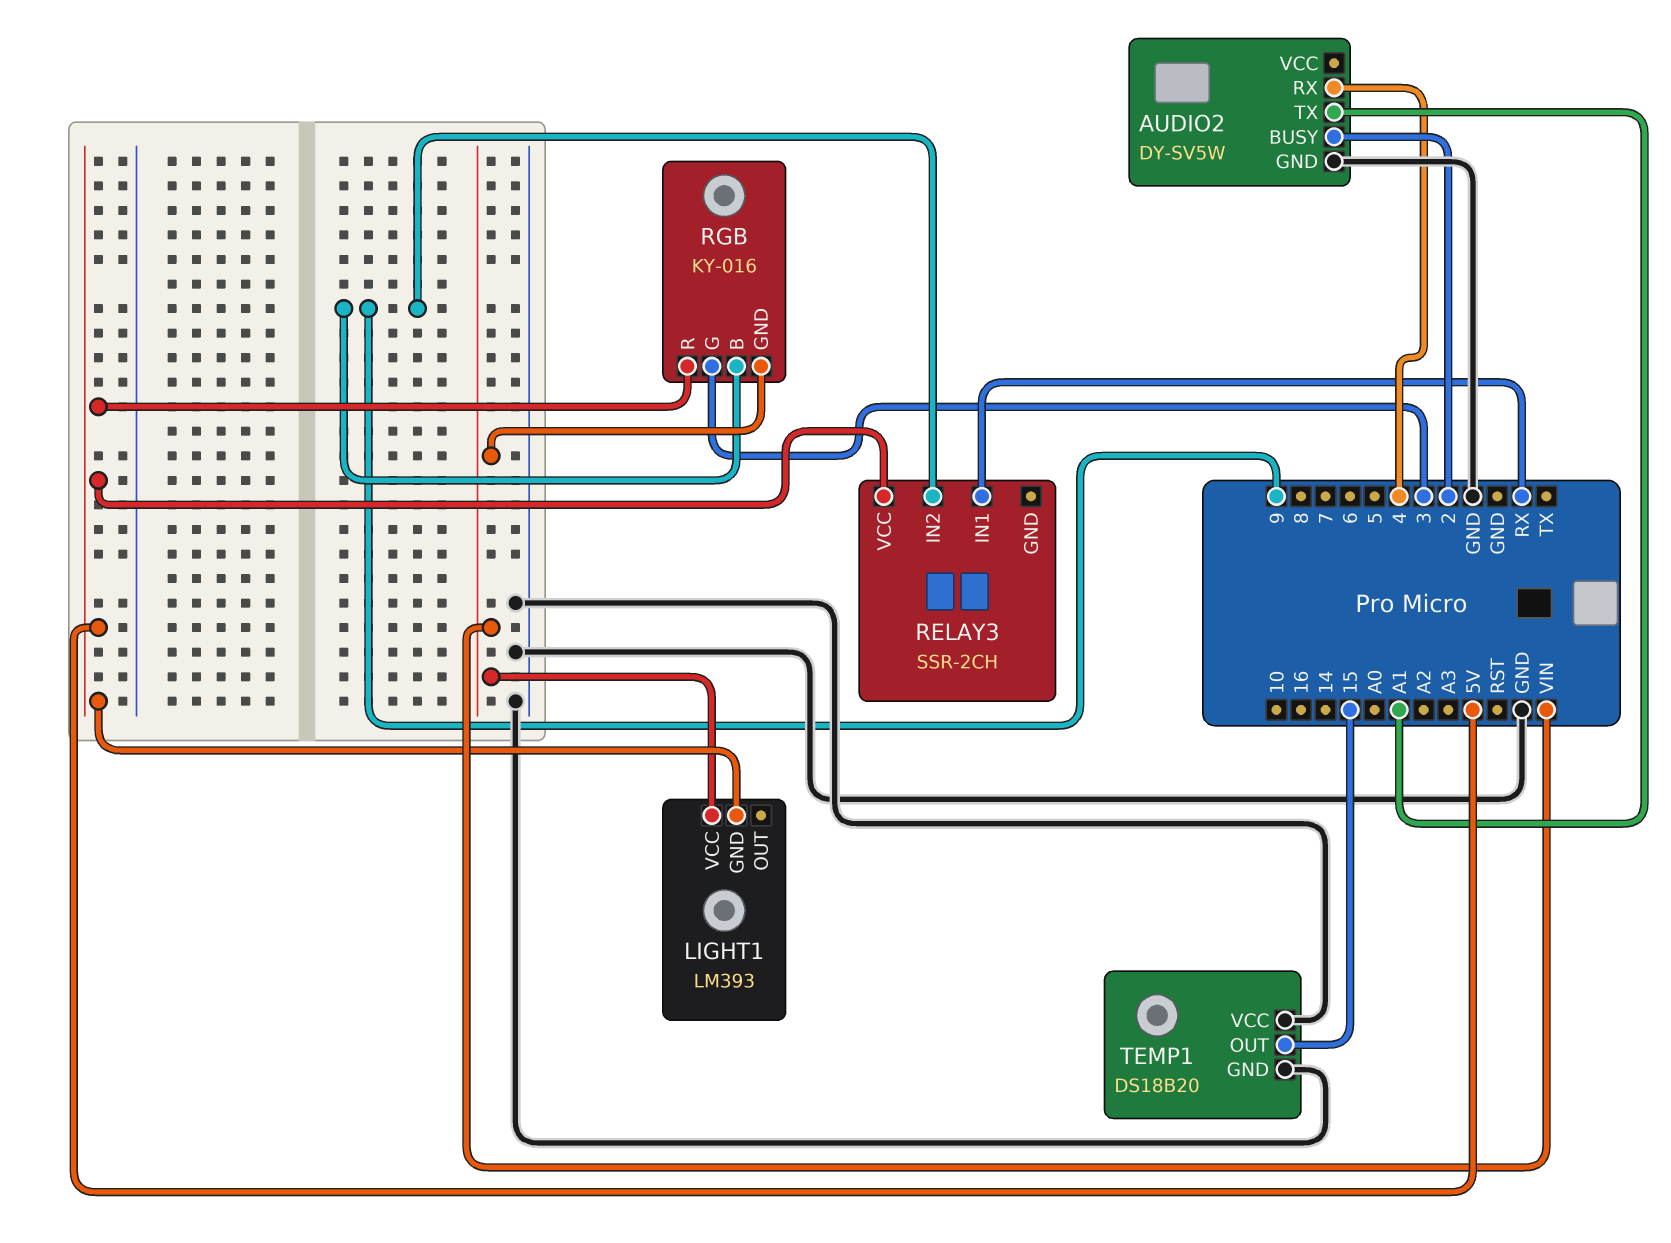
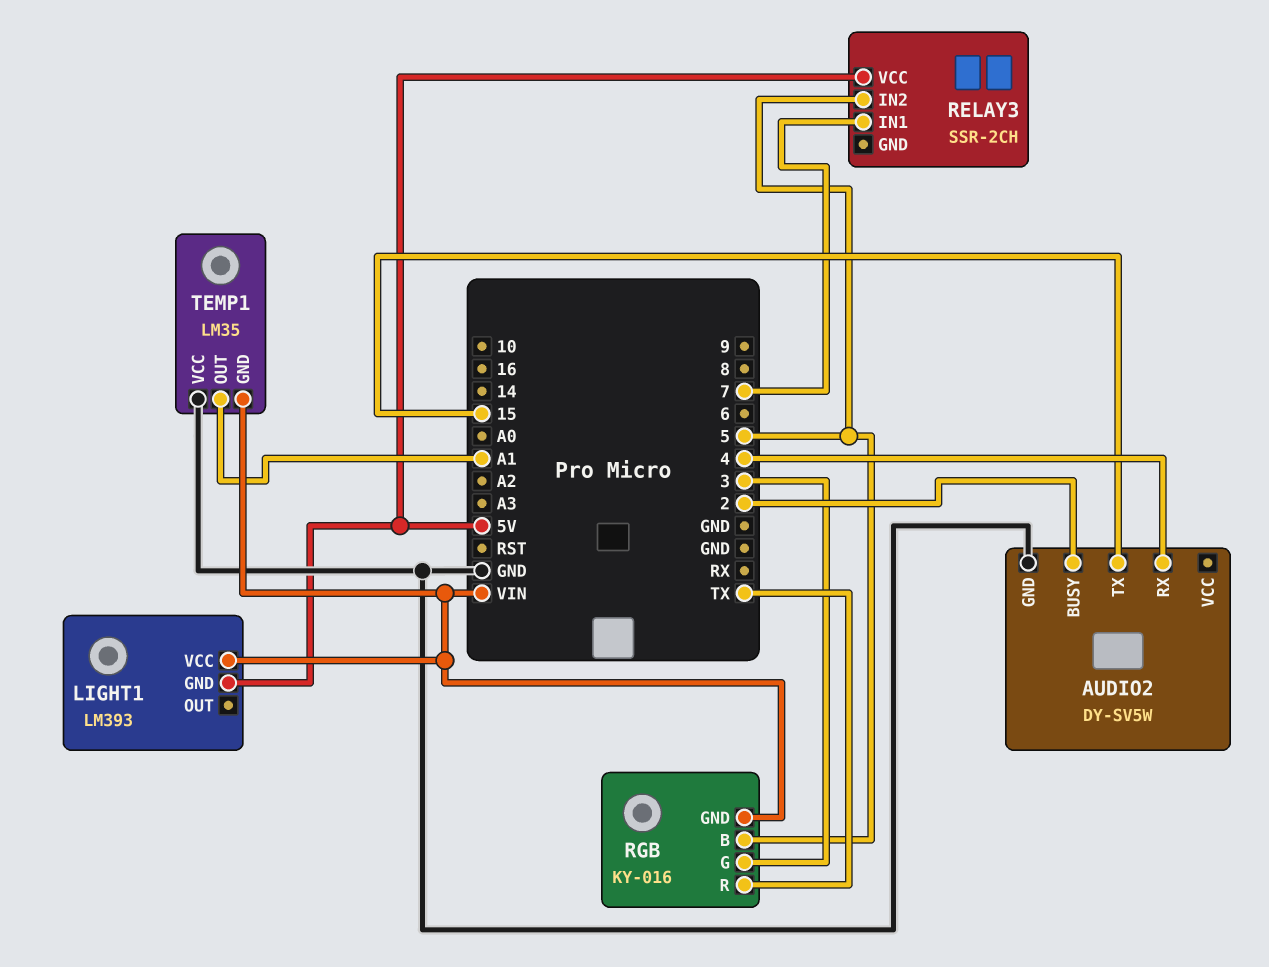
AUDIO2 pin TX: A1 -> 15
RELAY3 pin IN1: RX -> 7
RELAY3 pin IN2: 9 -> 5
RGB pin B: 9 -> 5
RGB pin R: 5V -> TX
TEMP1: DS18B20 -> LM35
TEMP1 pin GND: GND -> VIN
TEMP1 pin OUT: 15 -> A1

